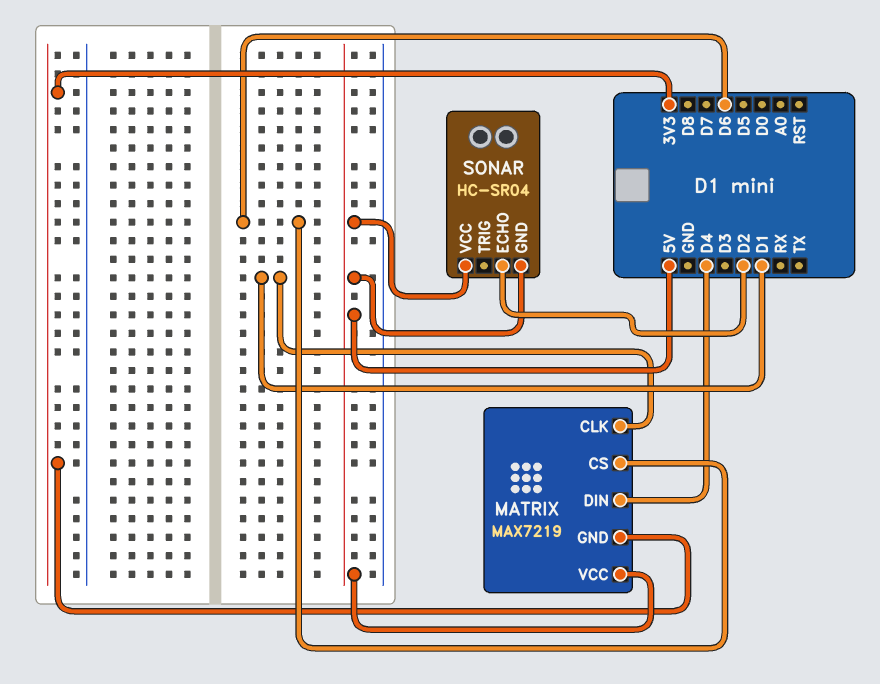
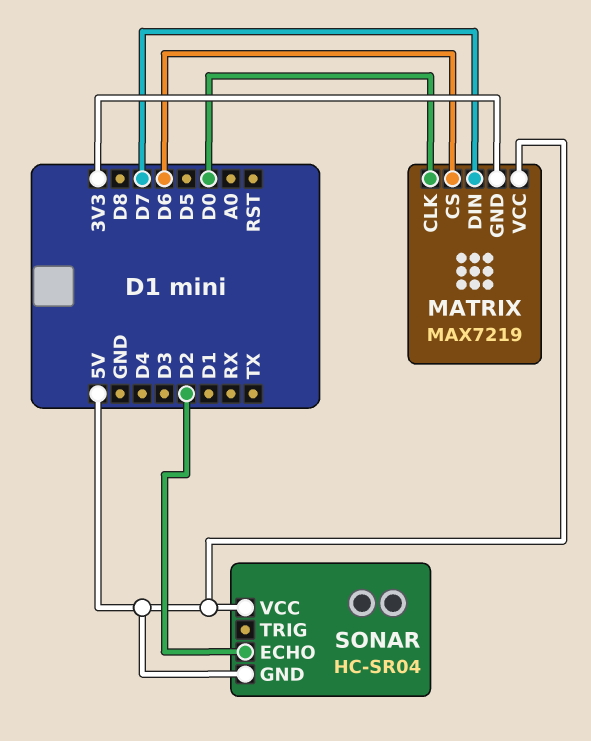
MATRIX pin CLK: D1 -> D0
MATRIX pin DIN: D4 -> D7

